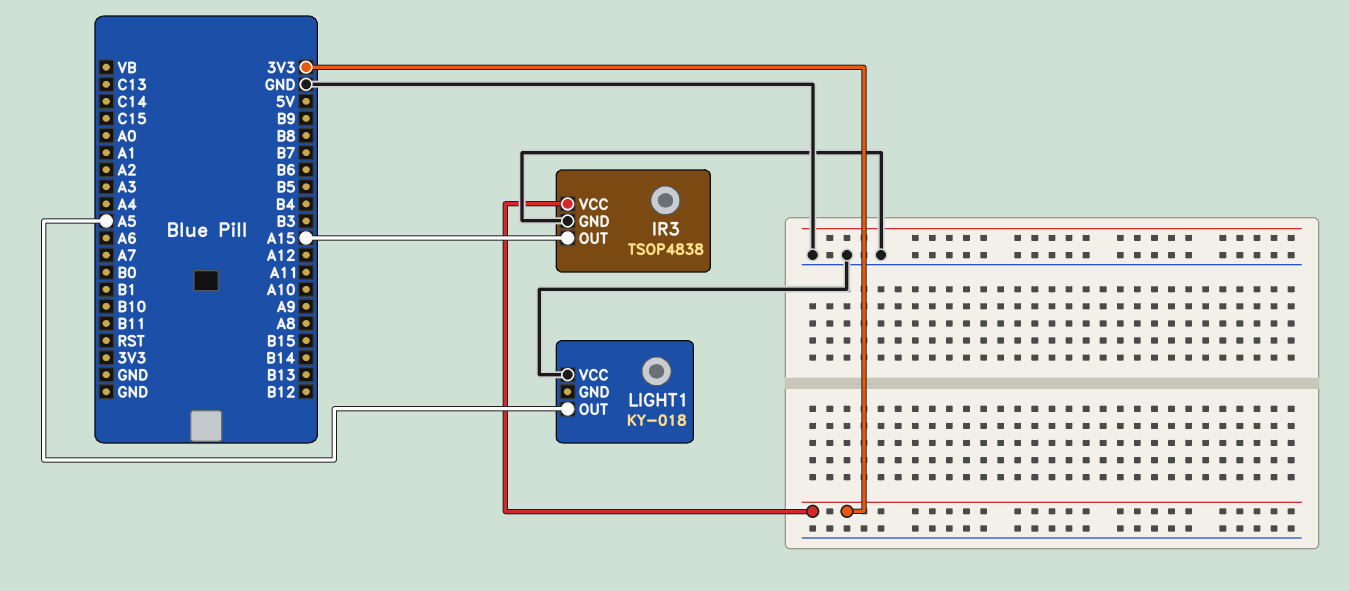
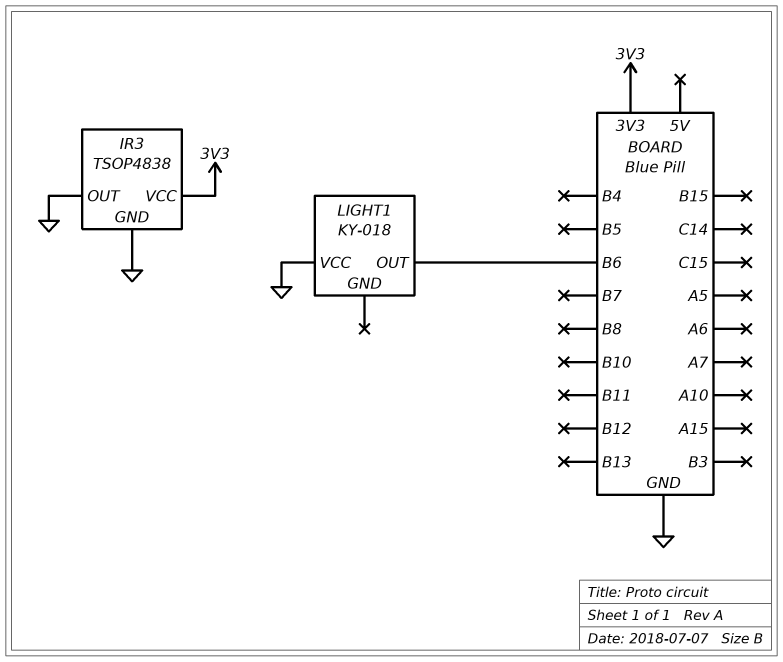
IR3 pin OUT: A15 -> GND
LIGHT1 pin OUT: A5 -> B6

